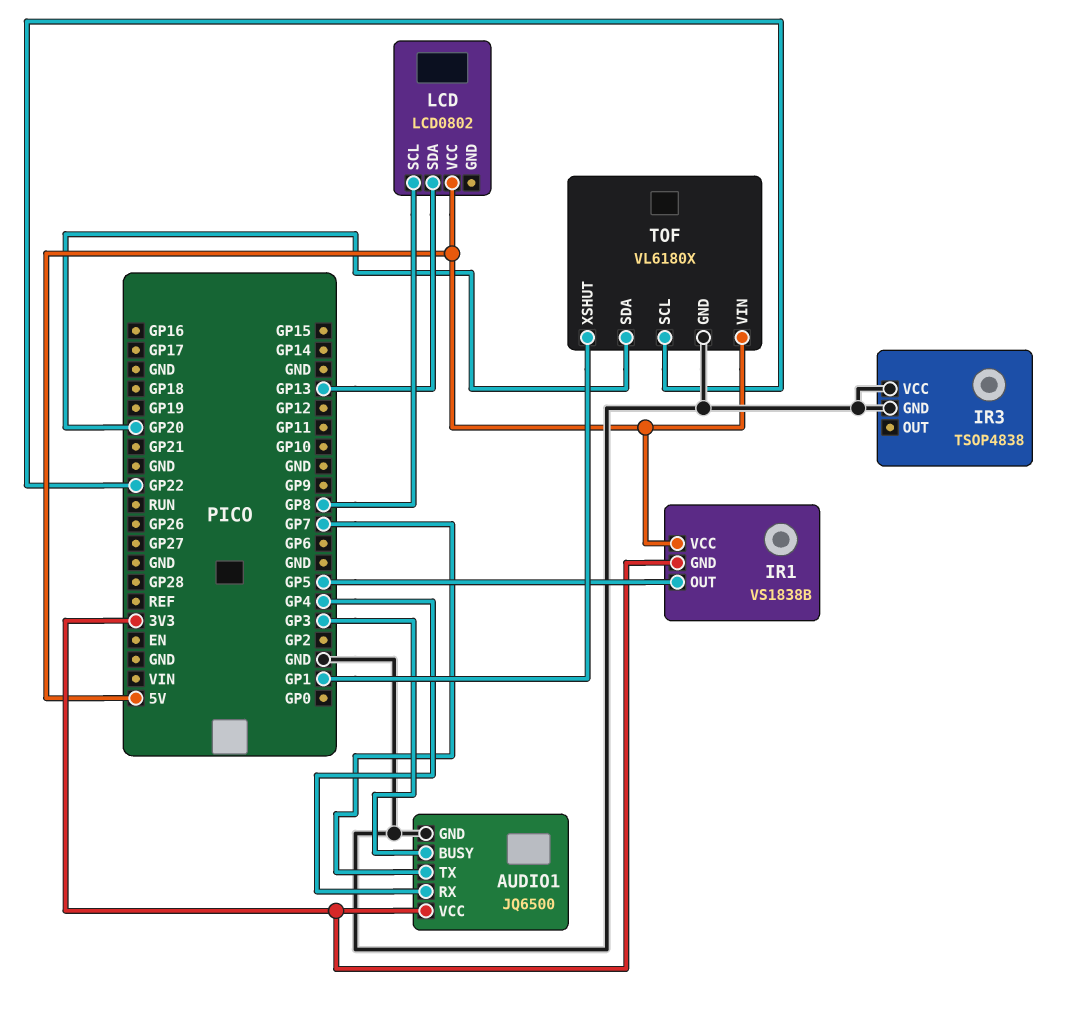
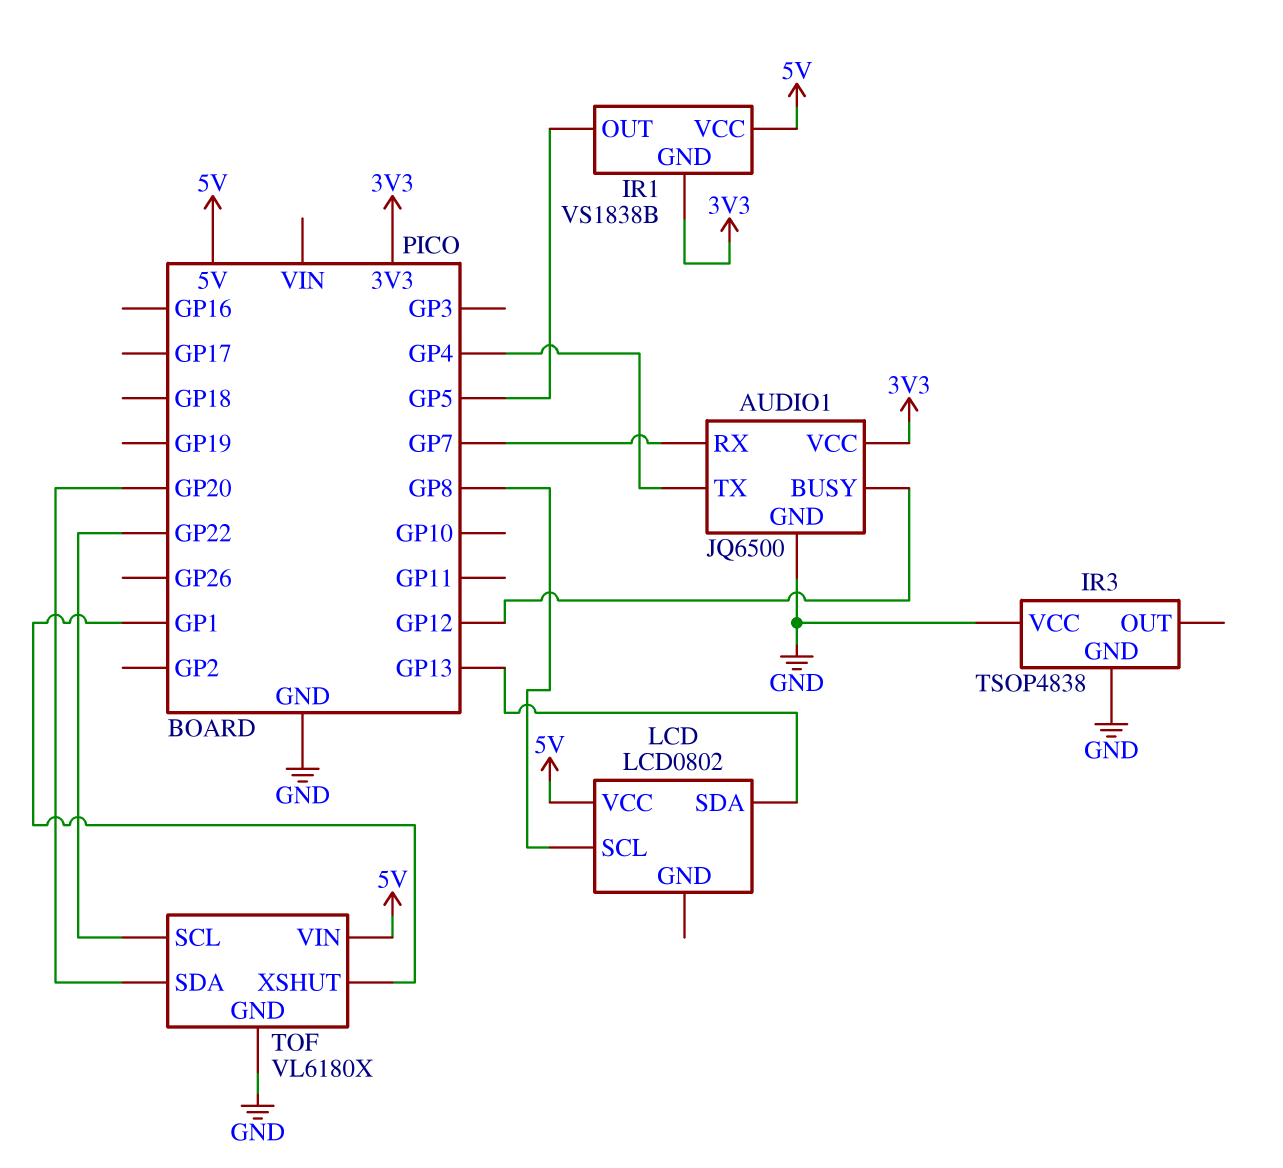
AUDIO1 pin BUSY: GP3 -> GP12
AUDIO1 pin RX: GP4 -> GP7
AUDIO1 pin TX: GP7 -> GP4

